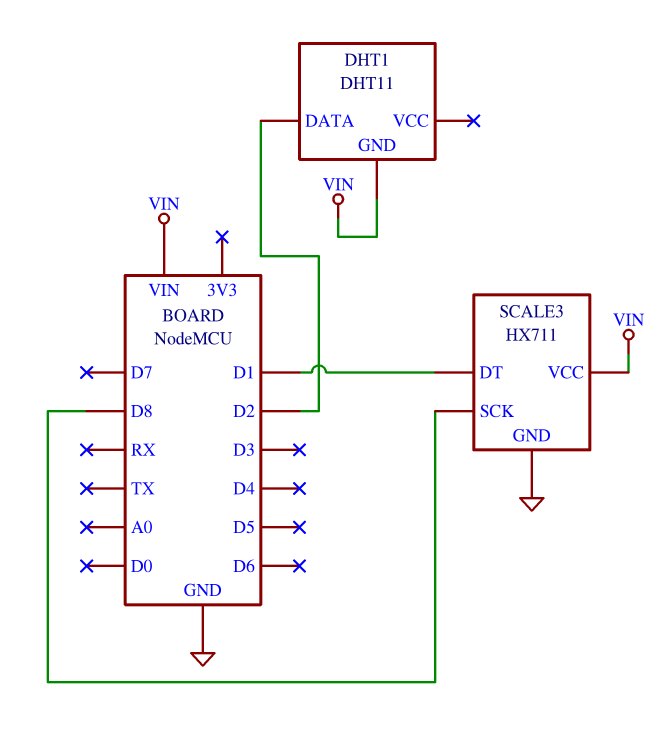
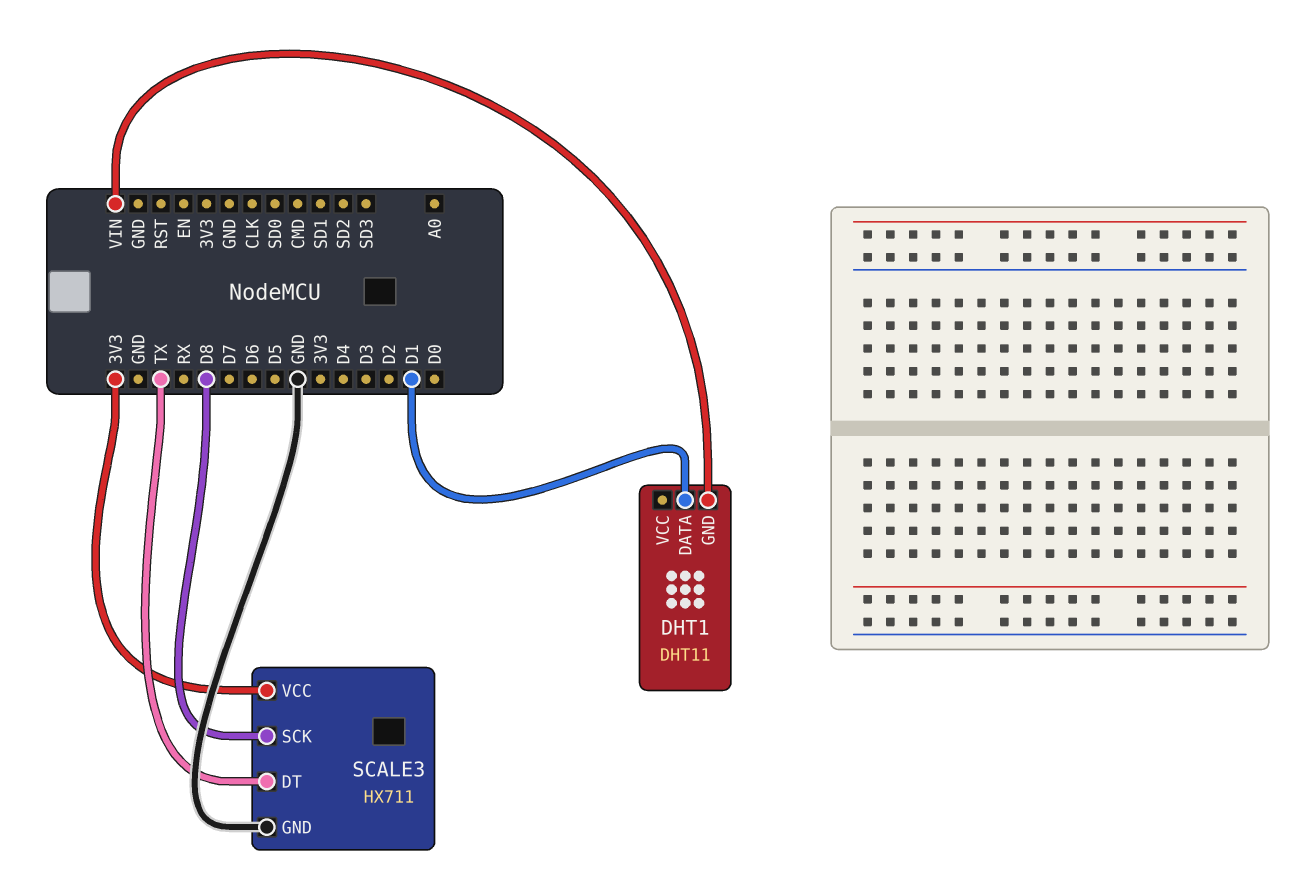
DHT1 pin DATA: D2 -> D1
SCALE3 pin DT: D1 -> TX
SCALE3 pin VCC: VIN -> 3V3

